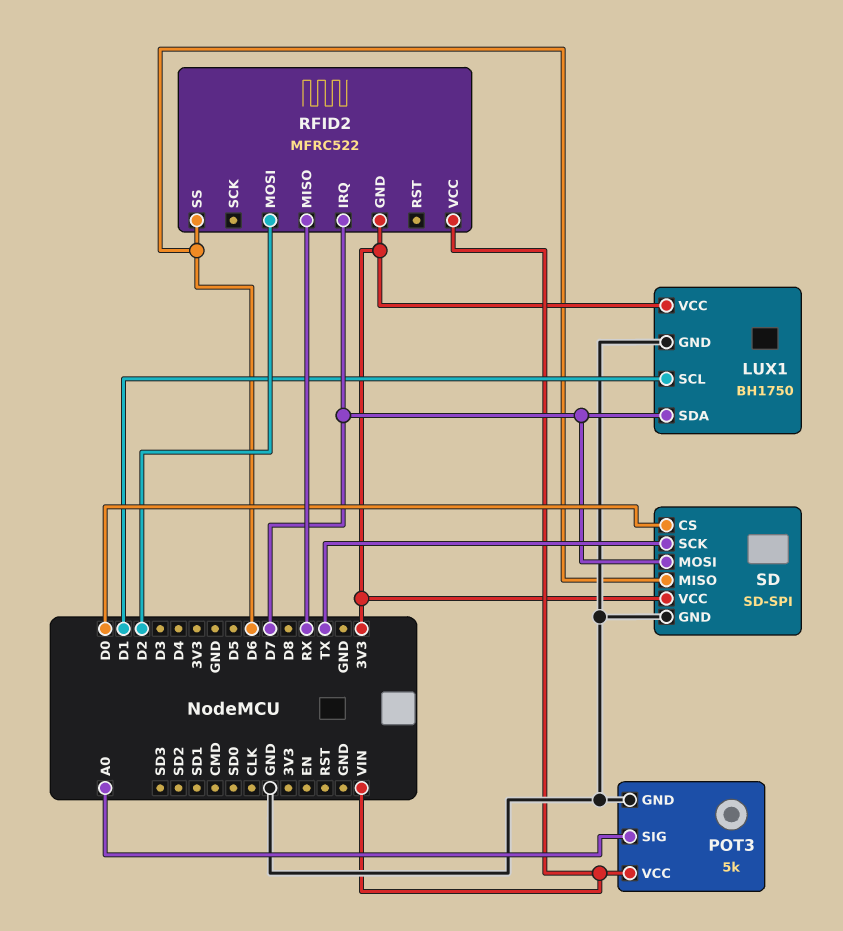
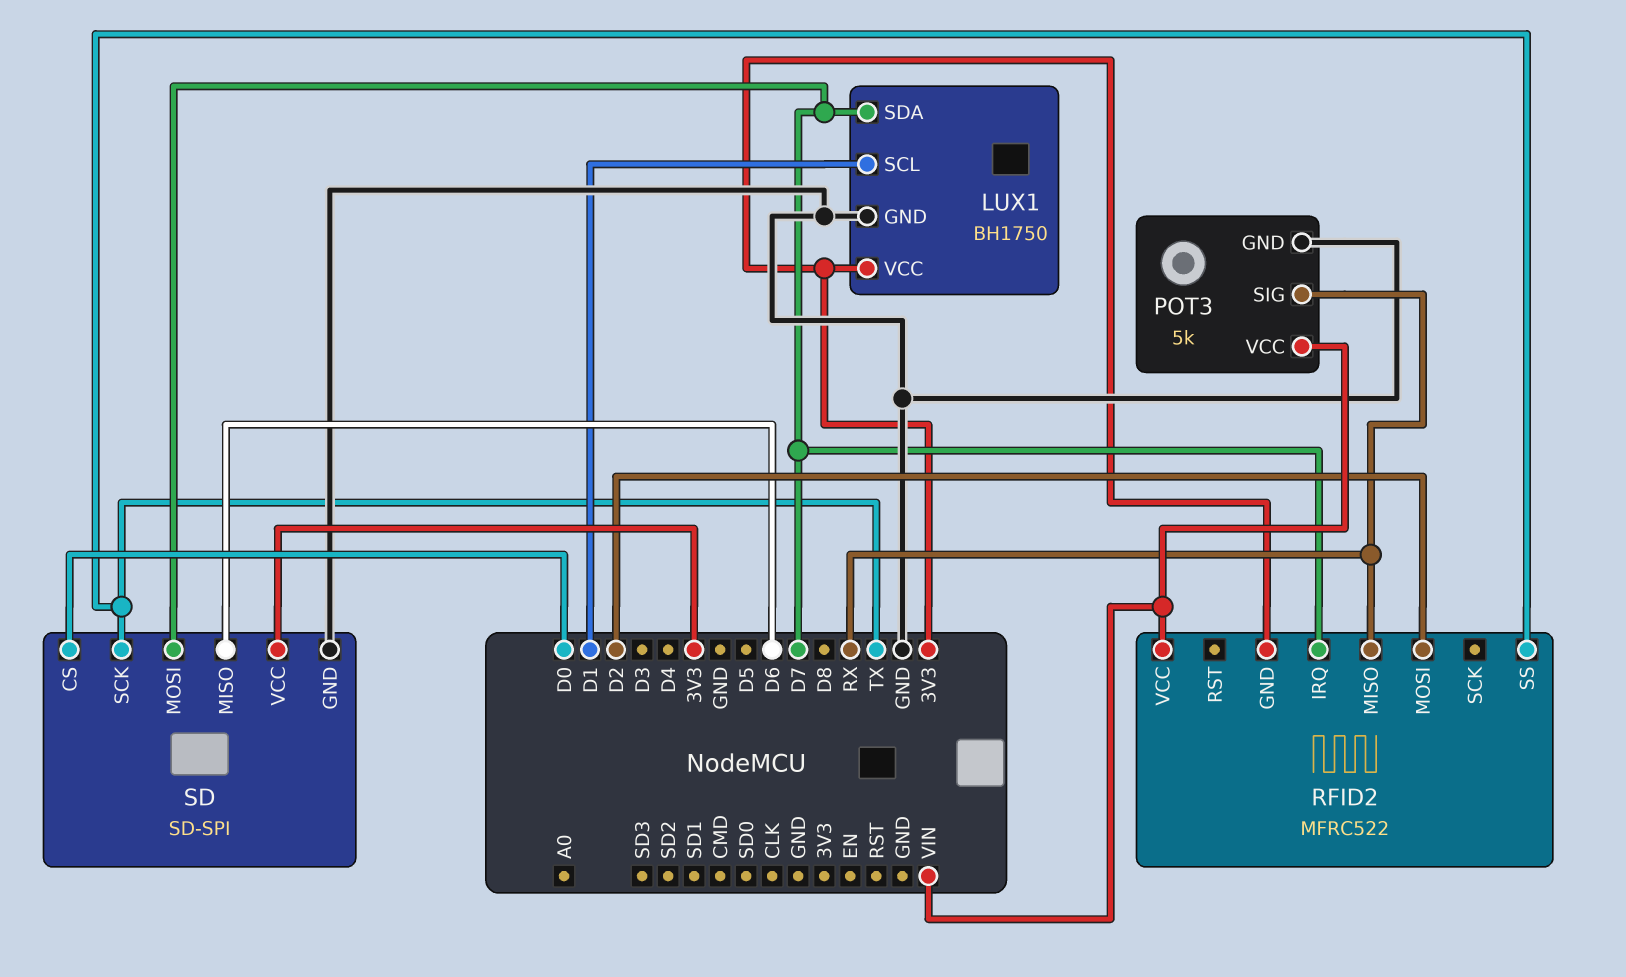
POT3 pin SIG: A0 -> RX
RFID2 pin SS: D6 -> TX

